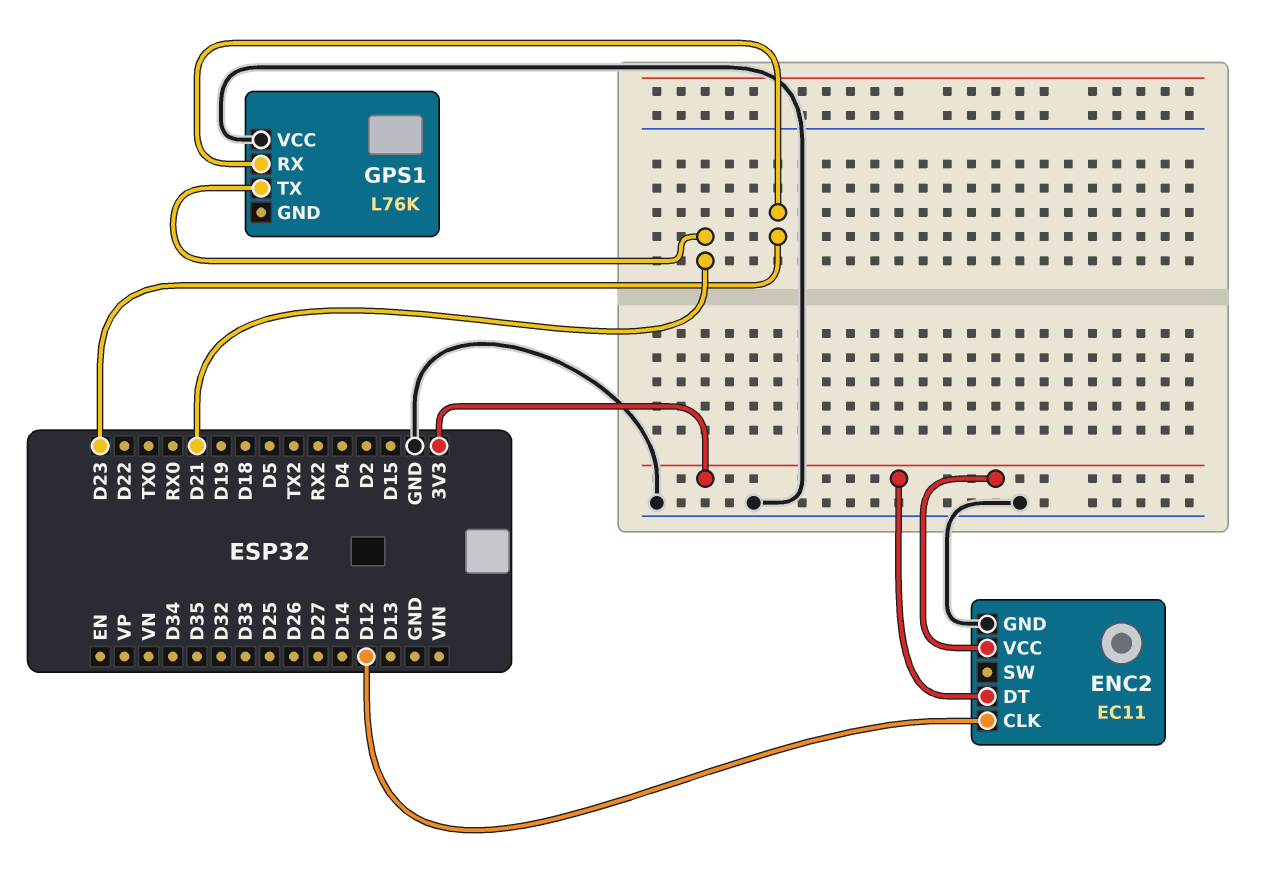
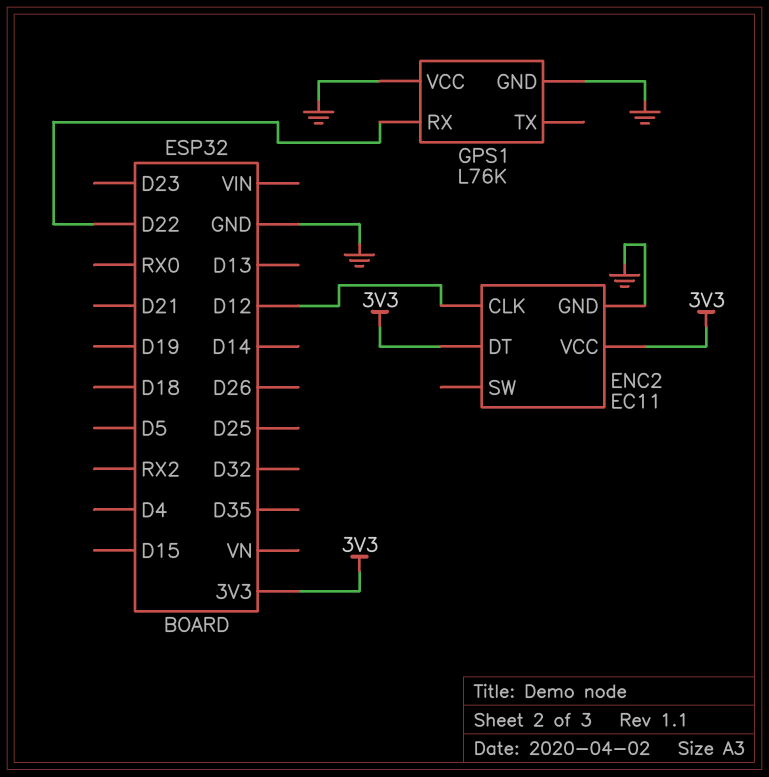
GPS1 pin GND: none -> GND
GPS1 pin RX: D23 -> D22
GPS1 pin TX: D21 -> none

